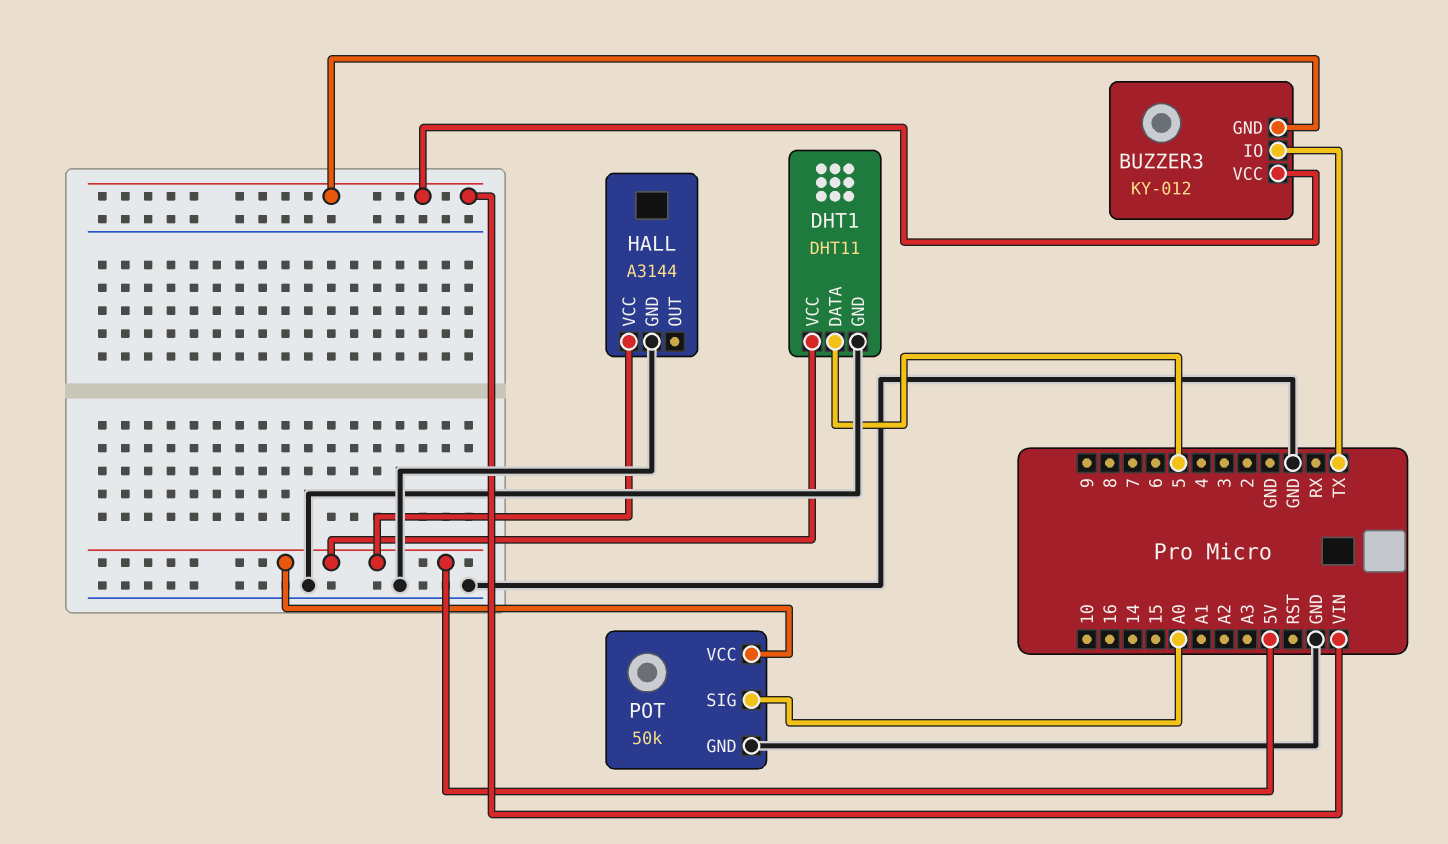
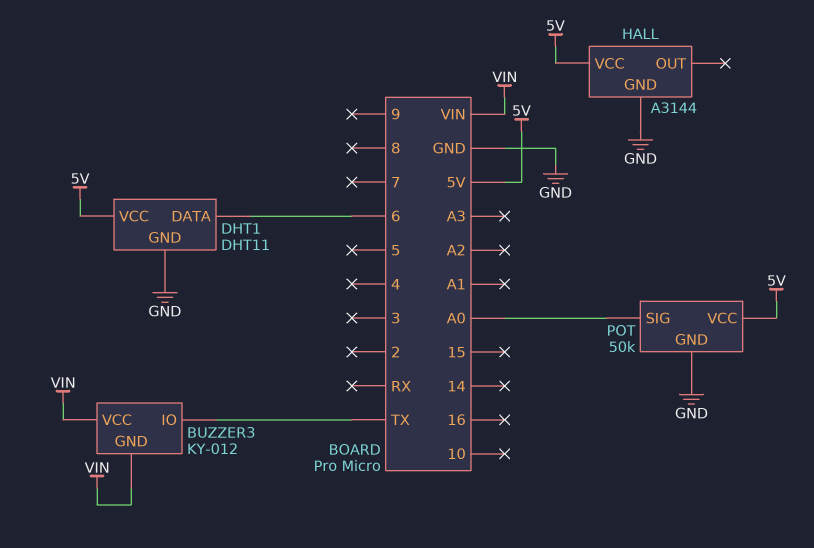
DHT1 pin DATA: 5 -> 6

